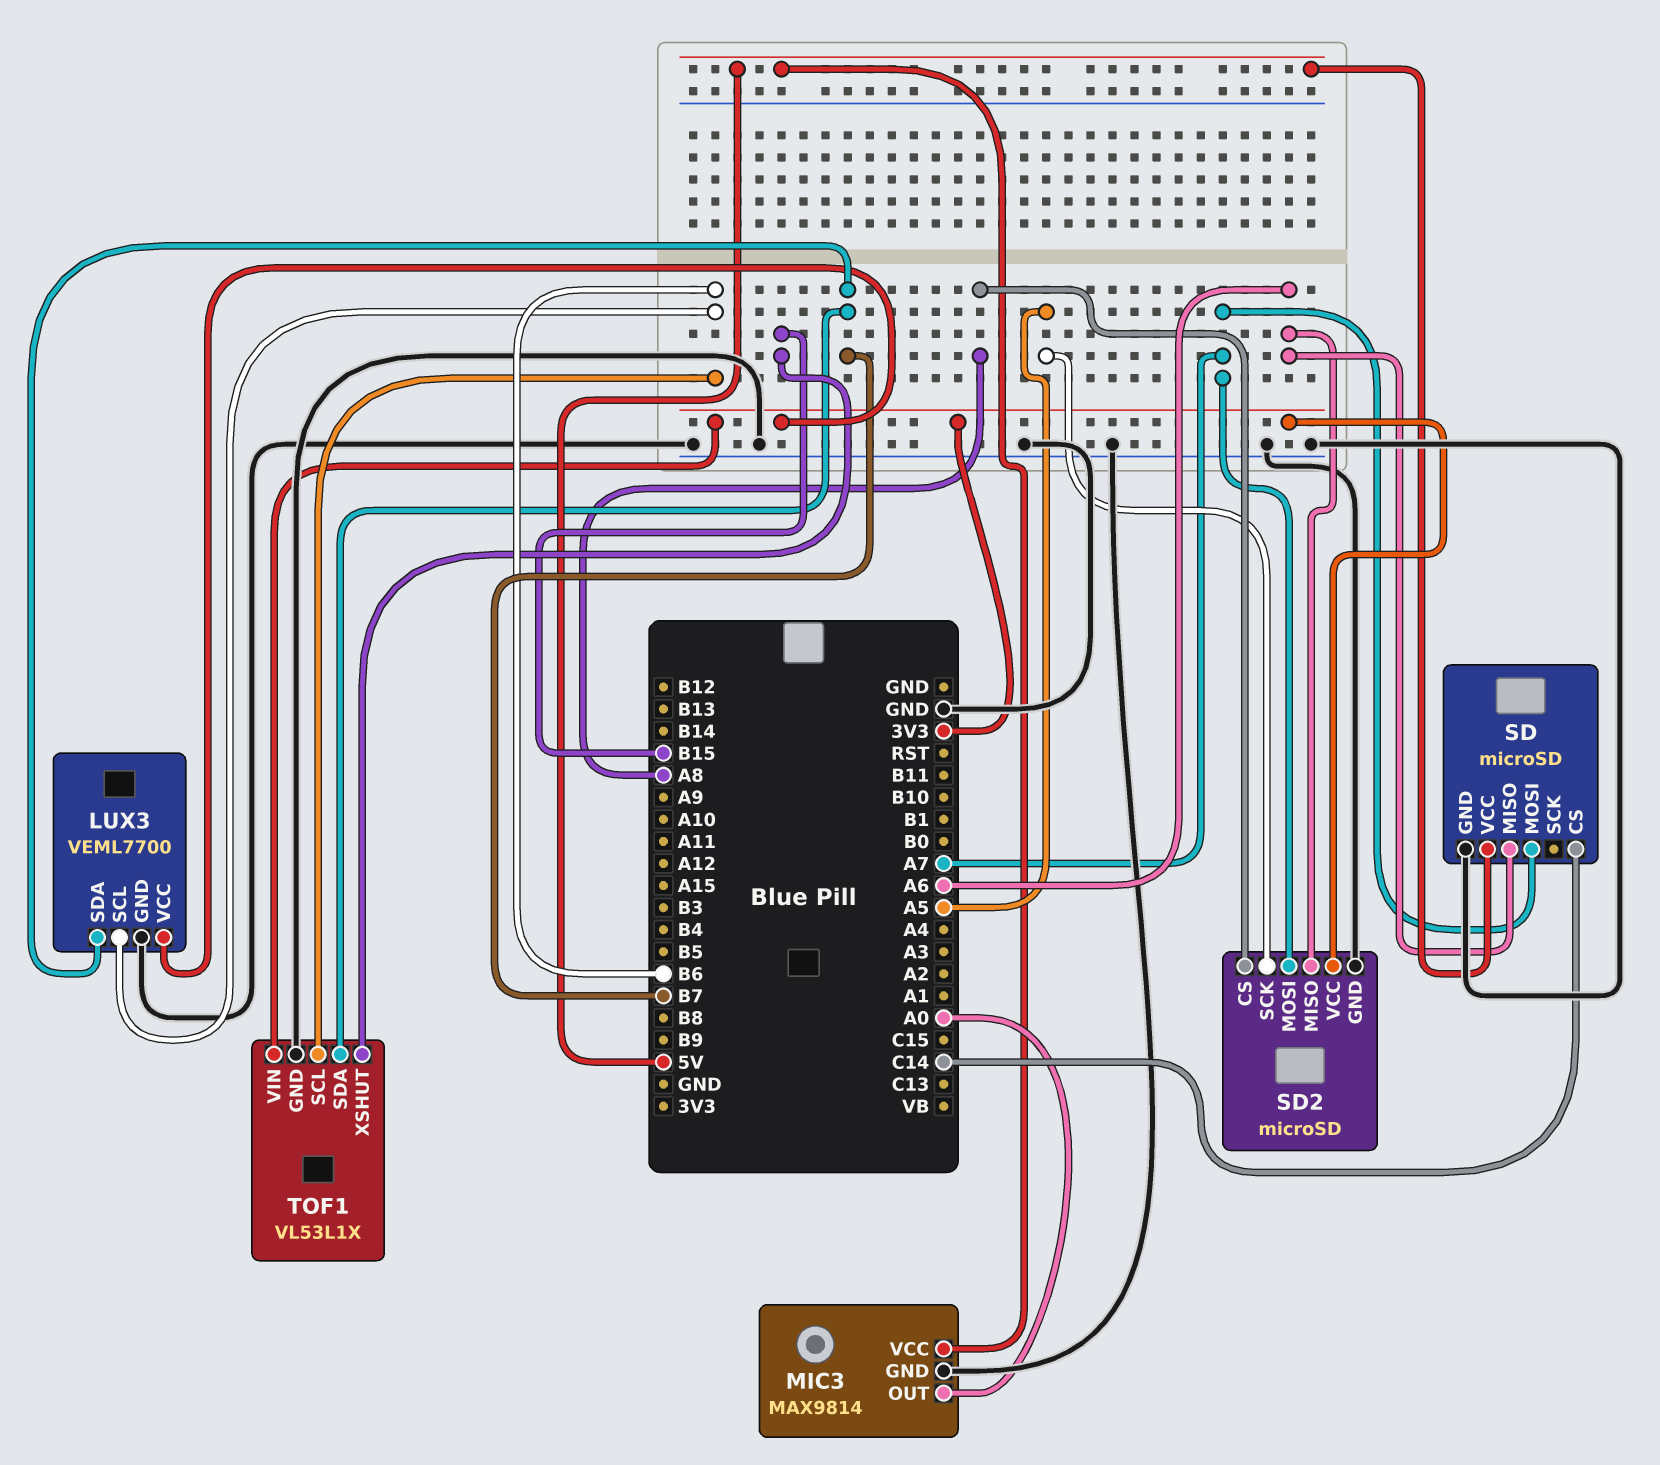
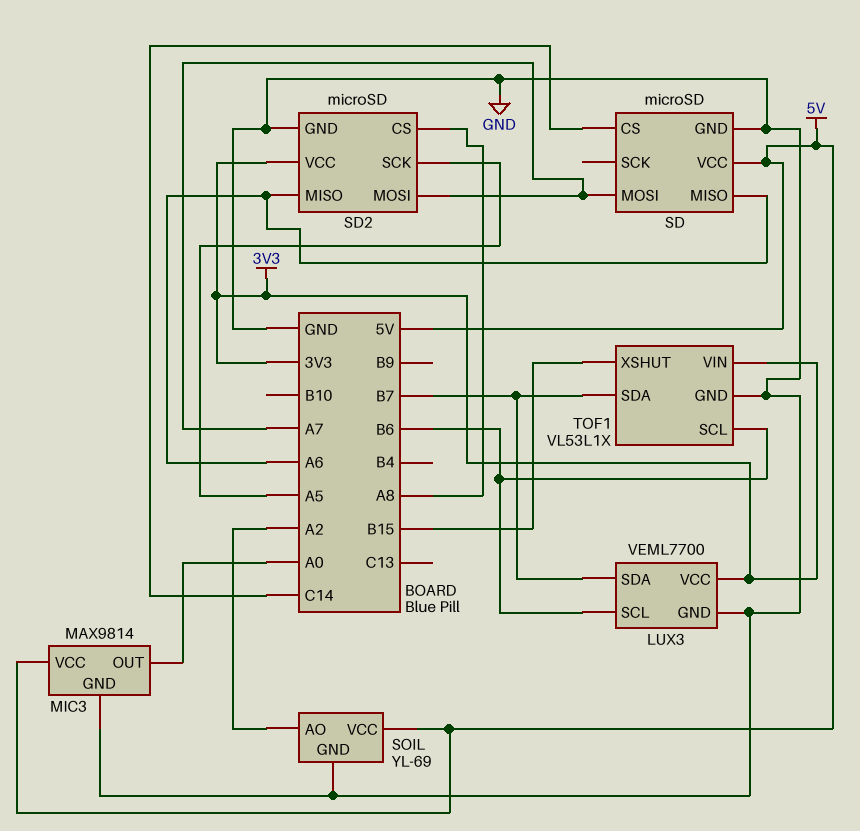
SOIL: none -> YL-69
SOIL pin AO: none -> A2
SOIL pin GND: none -> GND
SOIL pin VCC: none -> 5V

